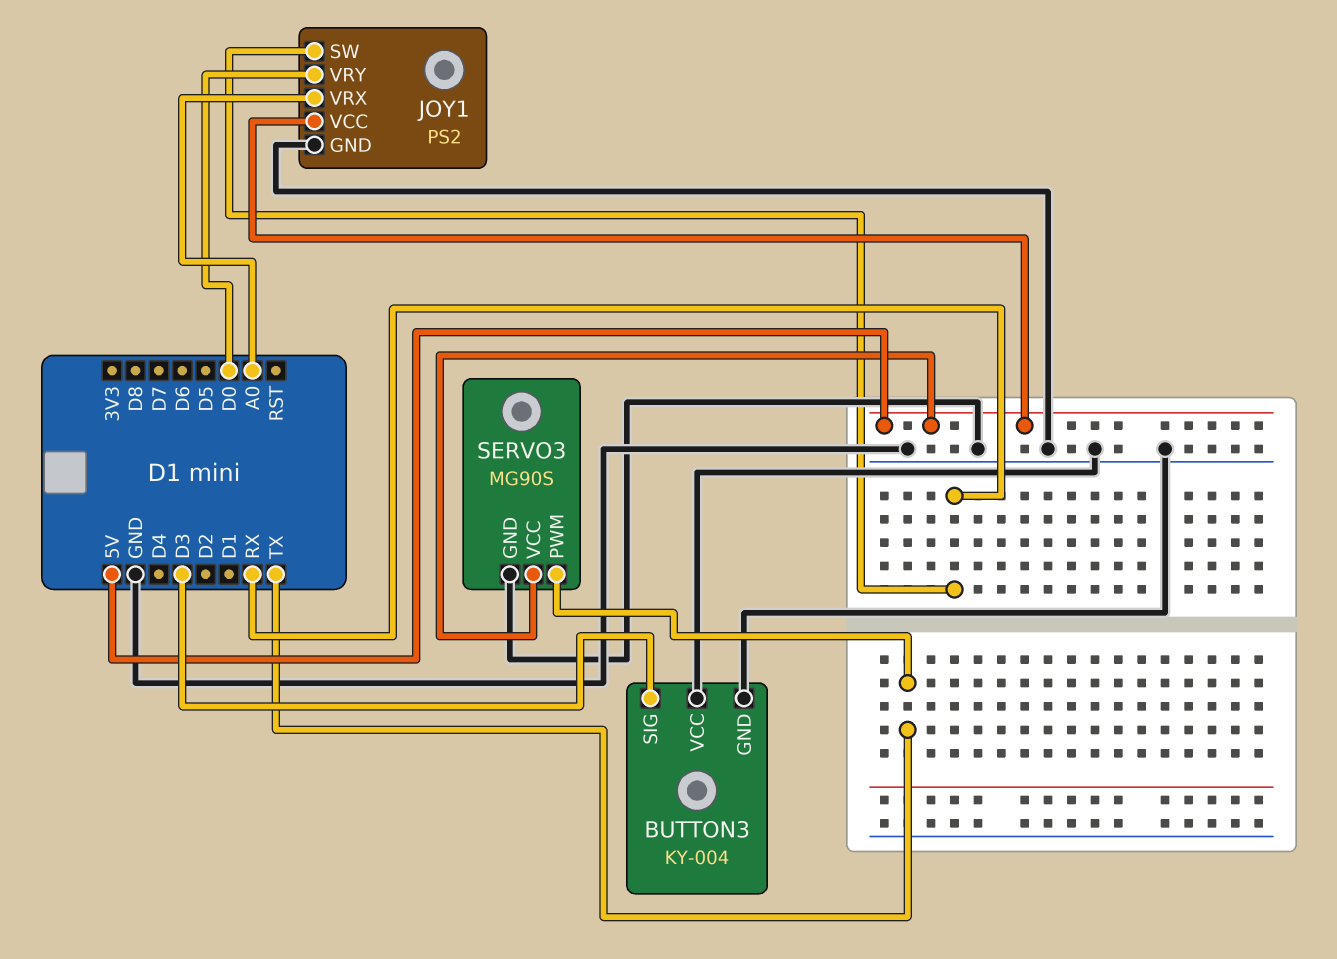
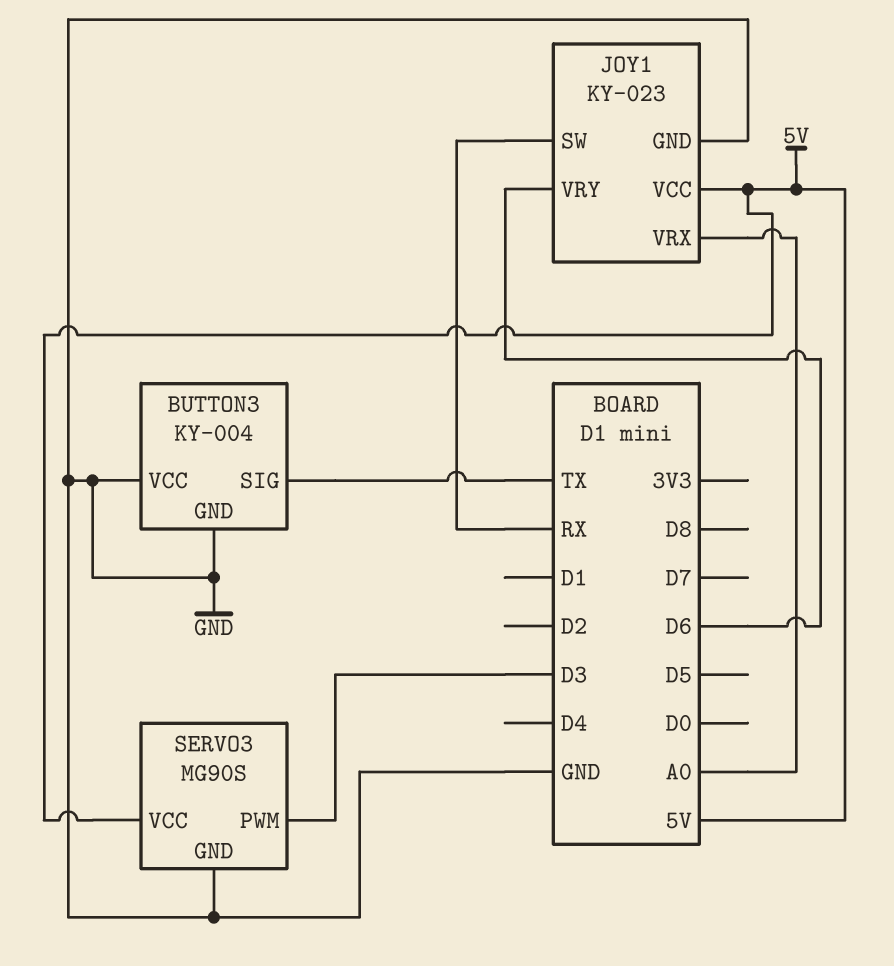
BUTTON3 pin SIG: D3 -> TX
JOY1: PS2 -> KY-023
JOY1 pin VRY: D0 -> D6
SERVO3 pin PWM: TX -> D3

